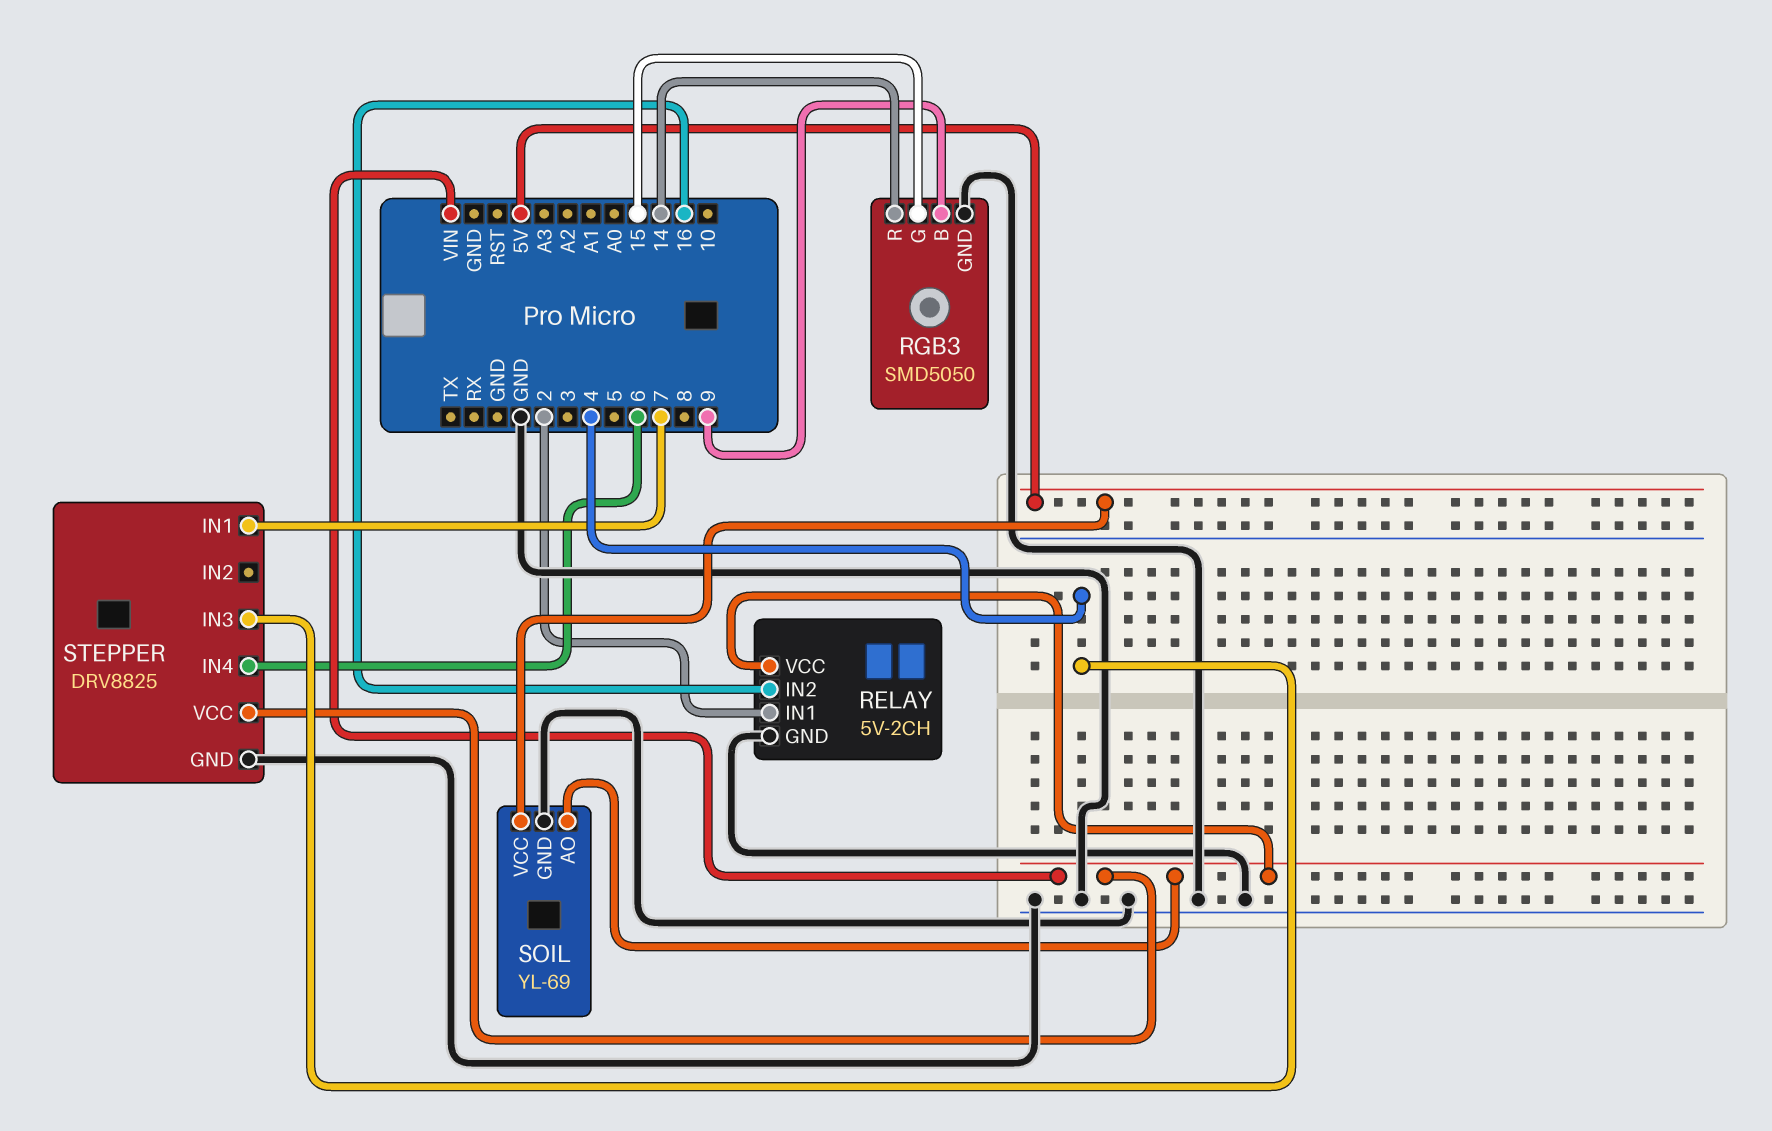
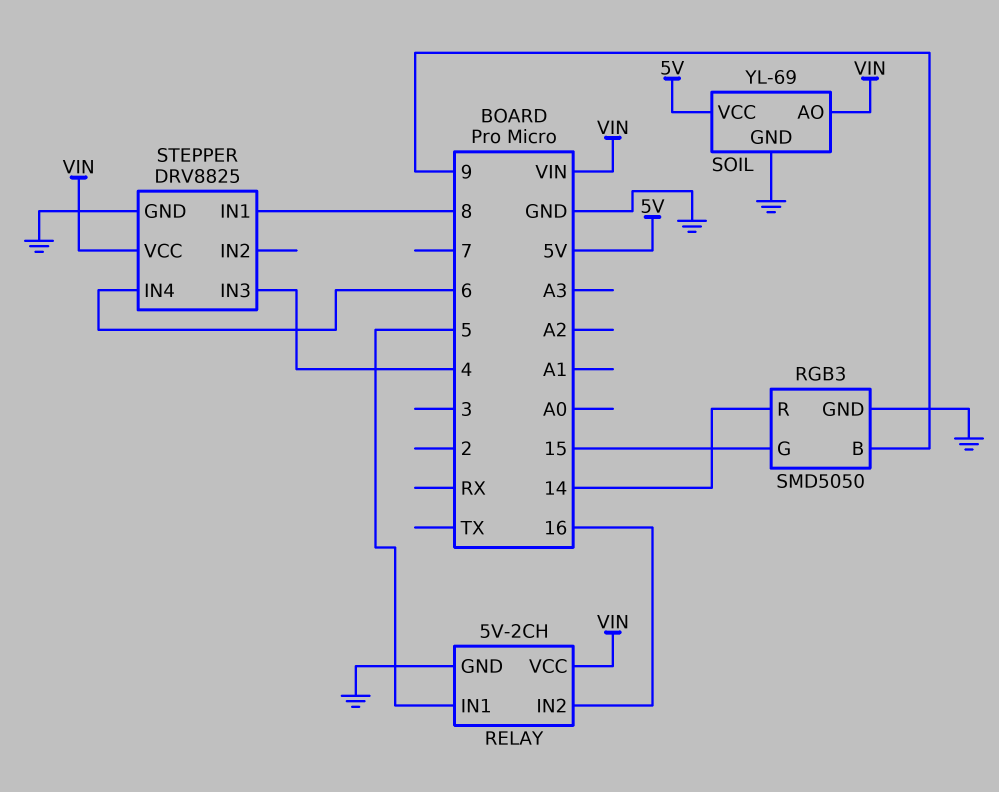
RELAY pin IN1: 2 -> 5
STEPPER pin IN1: 7 -> 8

